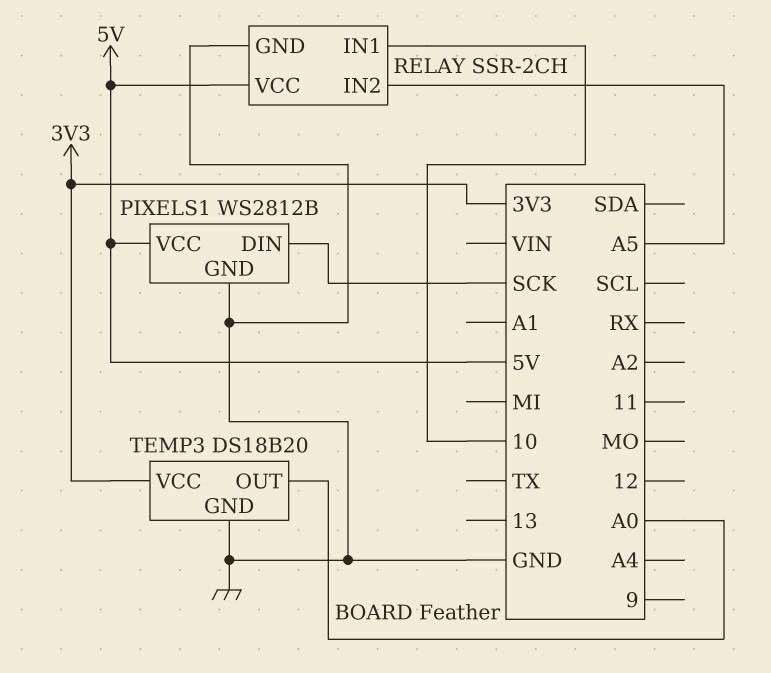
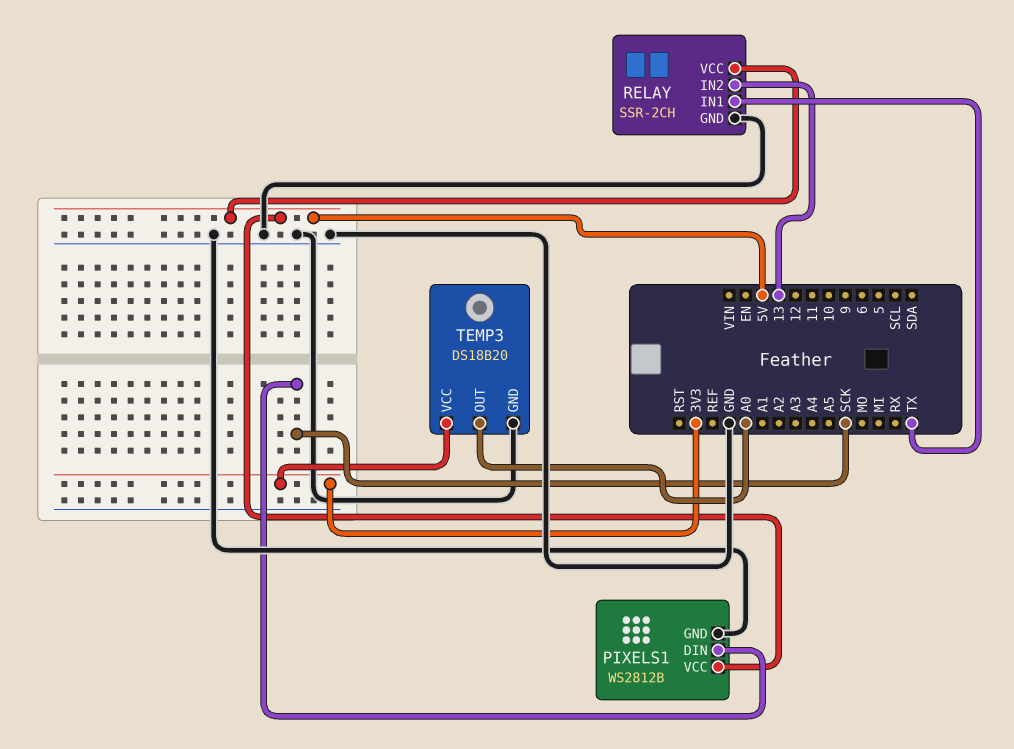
RELAY pin IN1: 10 -> TX
RELAY pin IN2: A5 -> 13

